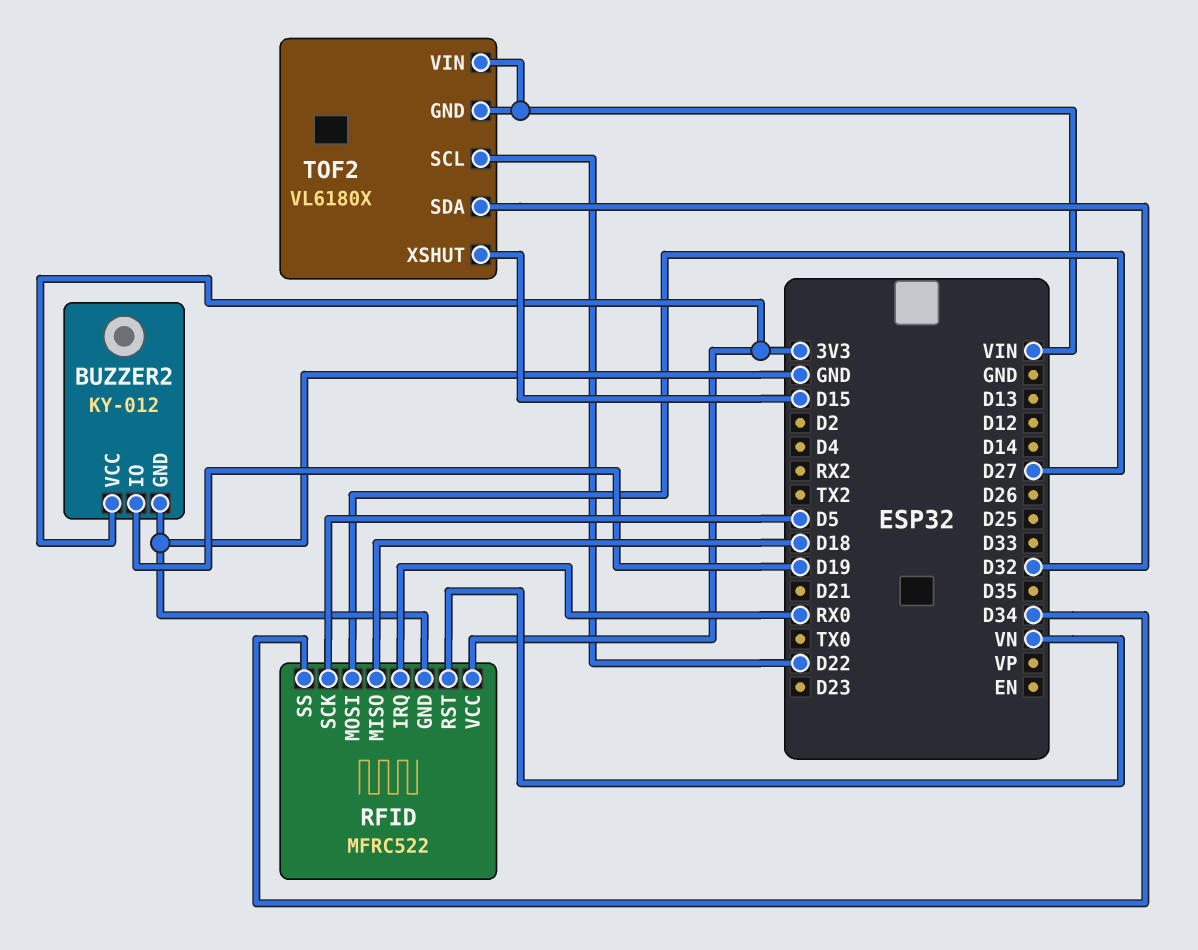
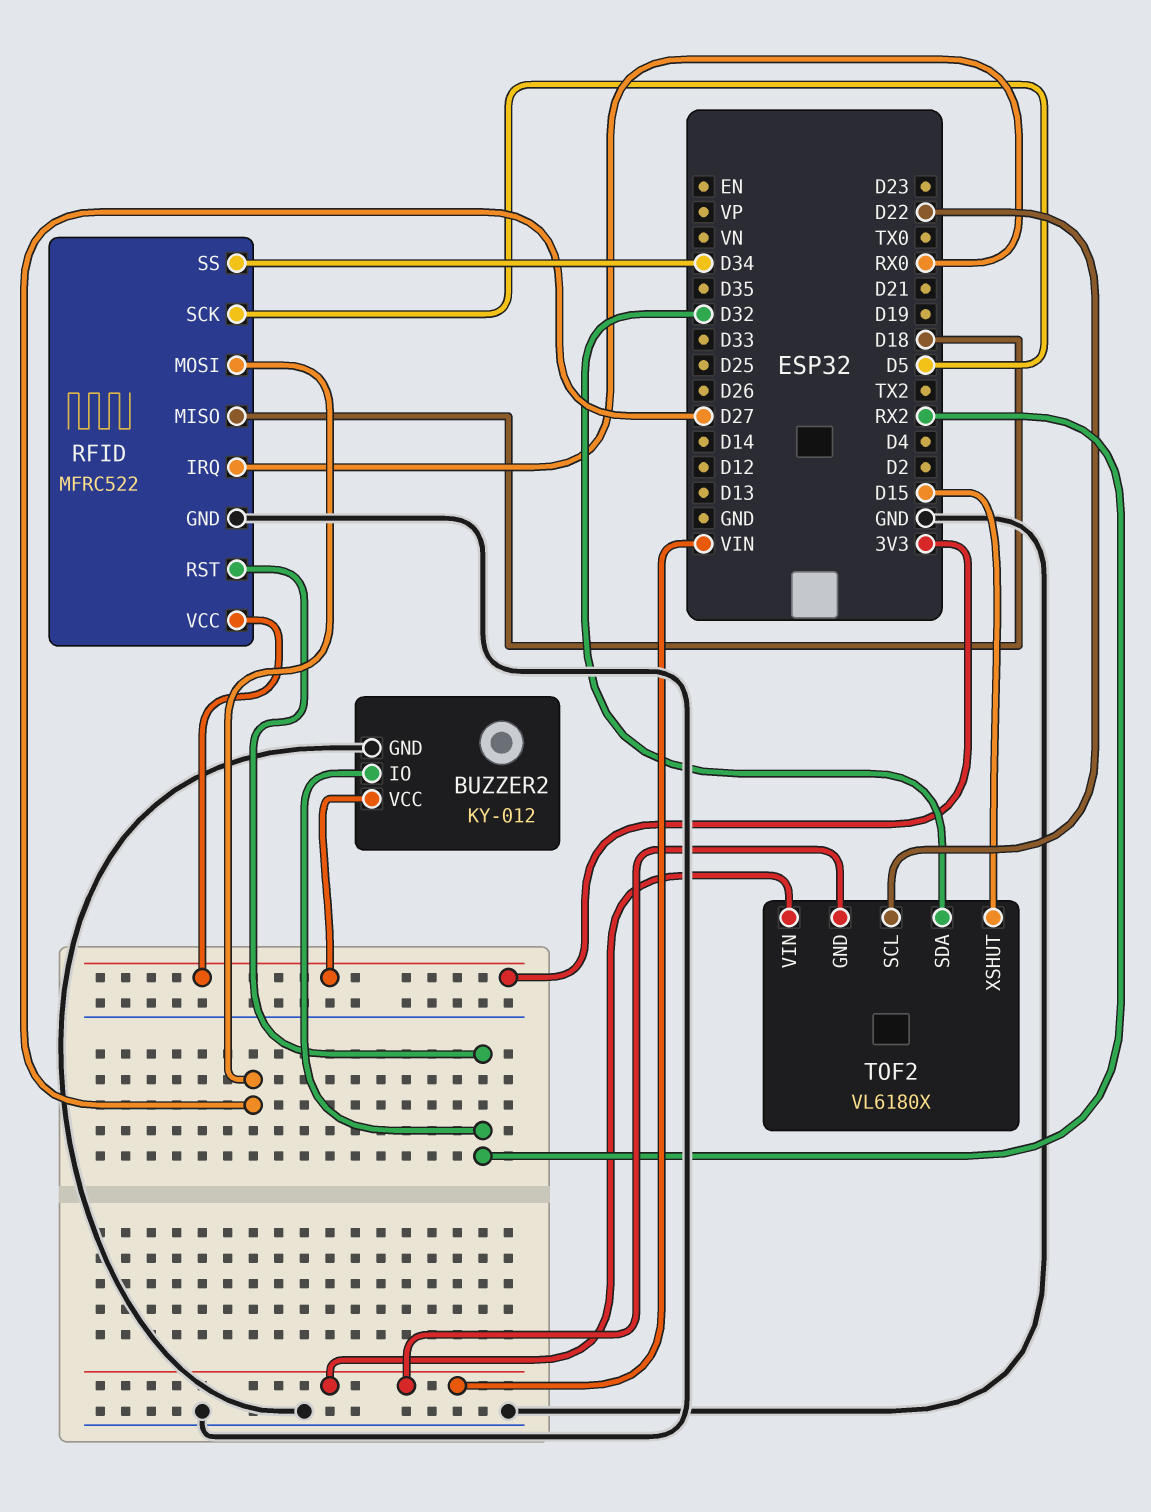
BUZZER2 pin IO: D19 -> RX2
RFID pin RST: VN -> RX2

